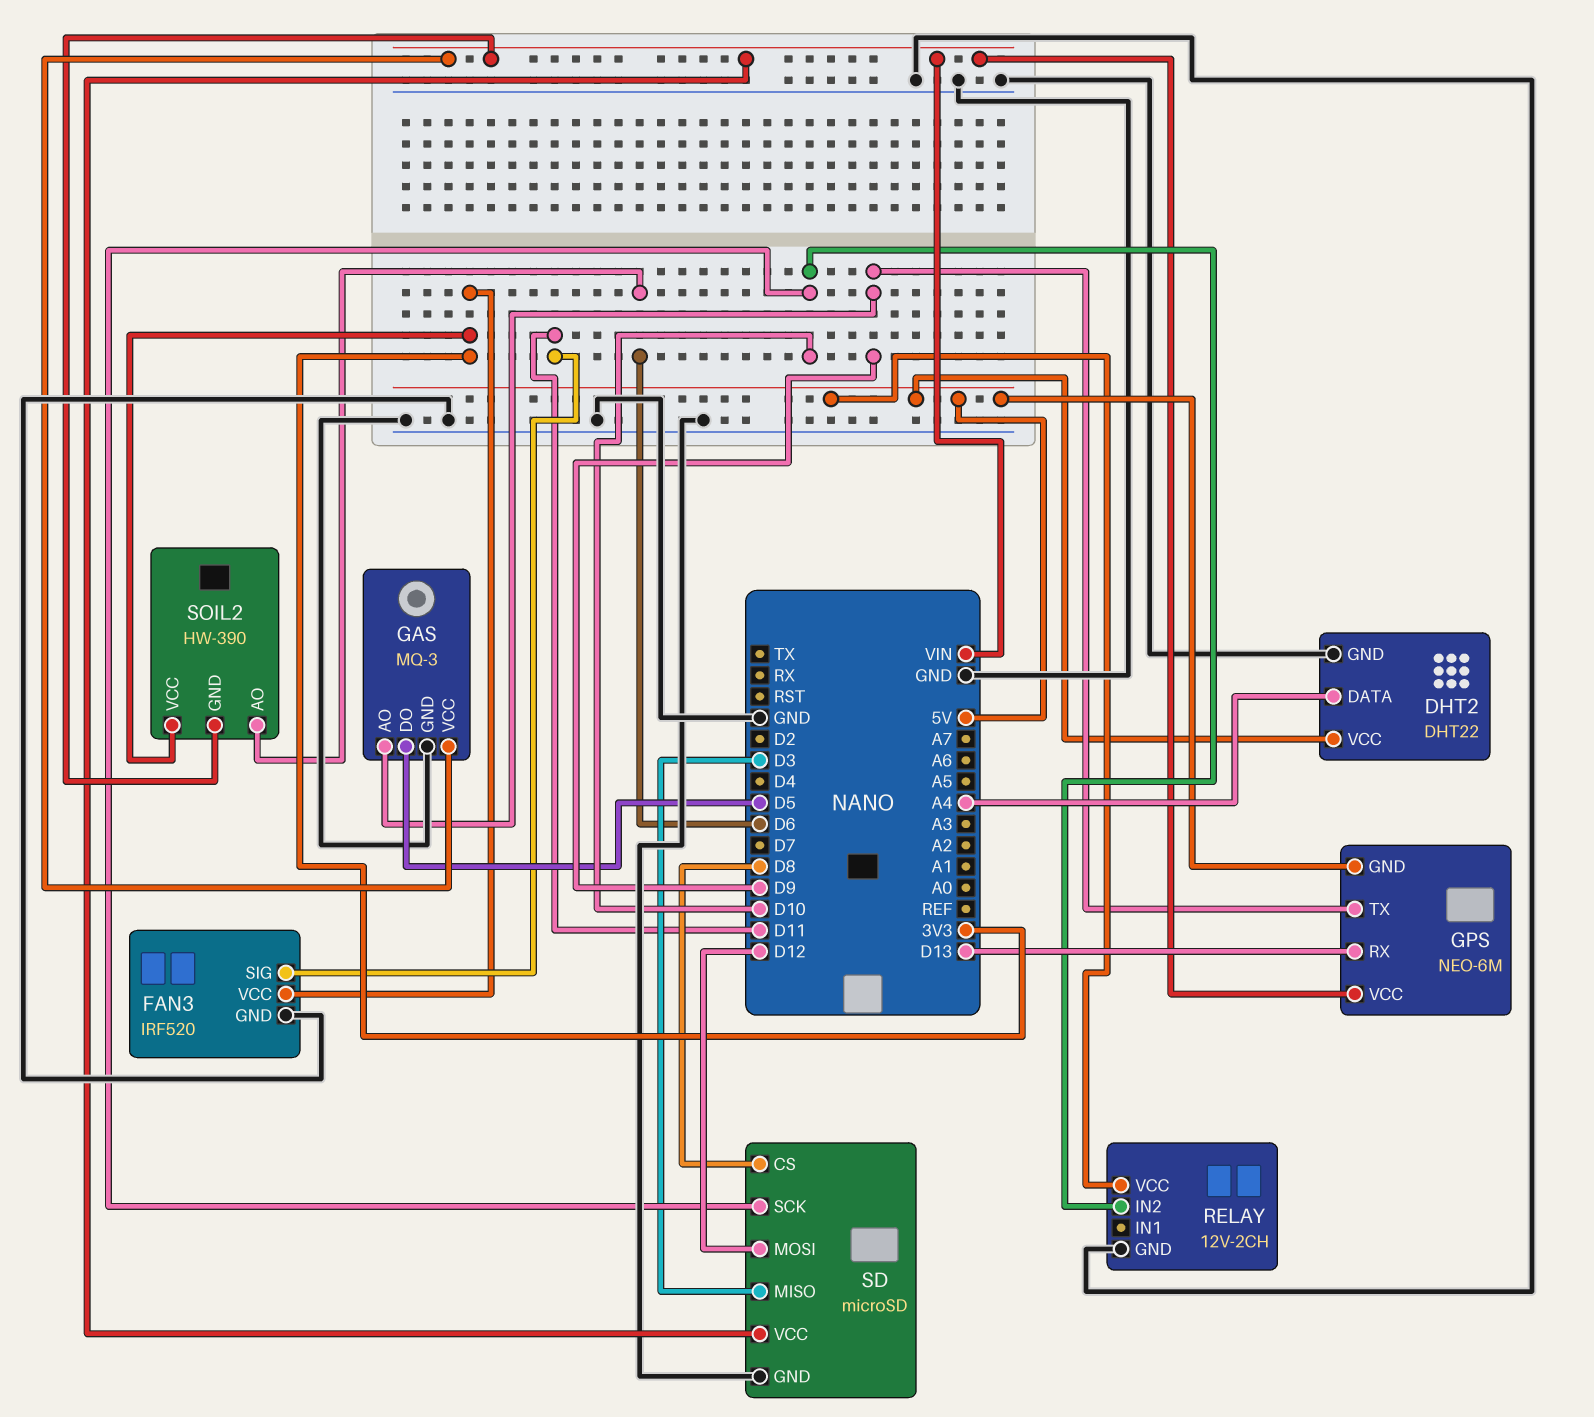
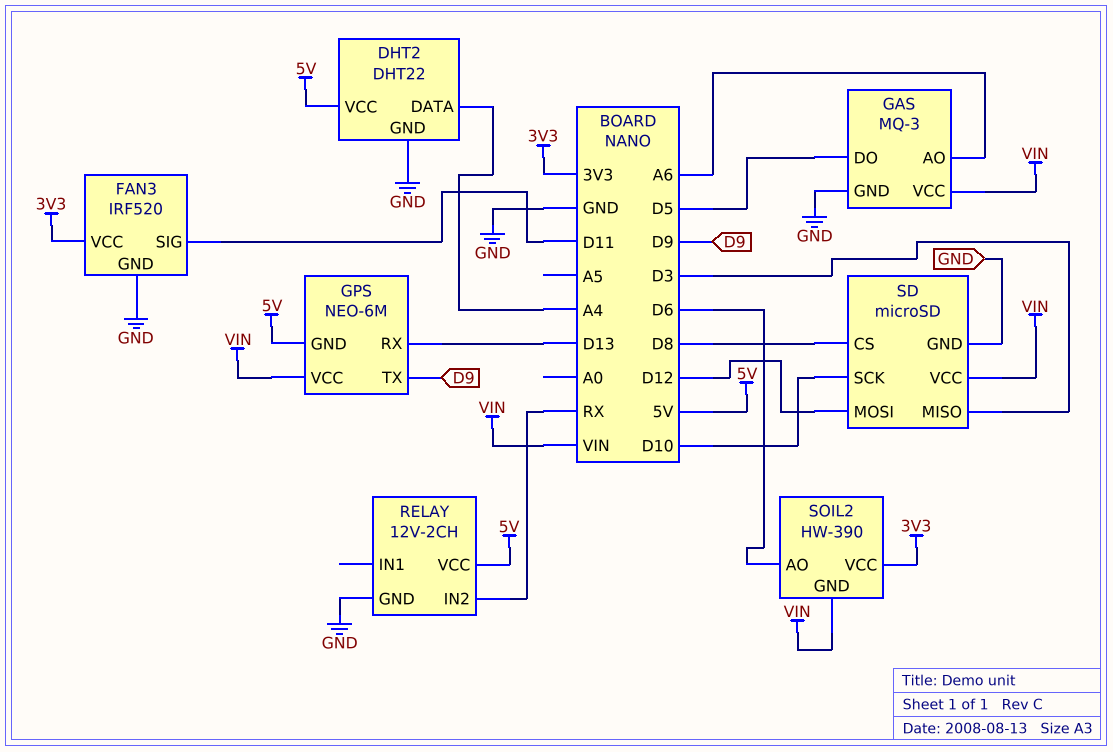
GAS pin AO: D9 -> A6
RELAY pin IN2: D10 -> RX

